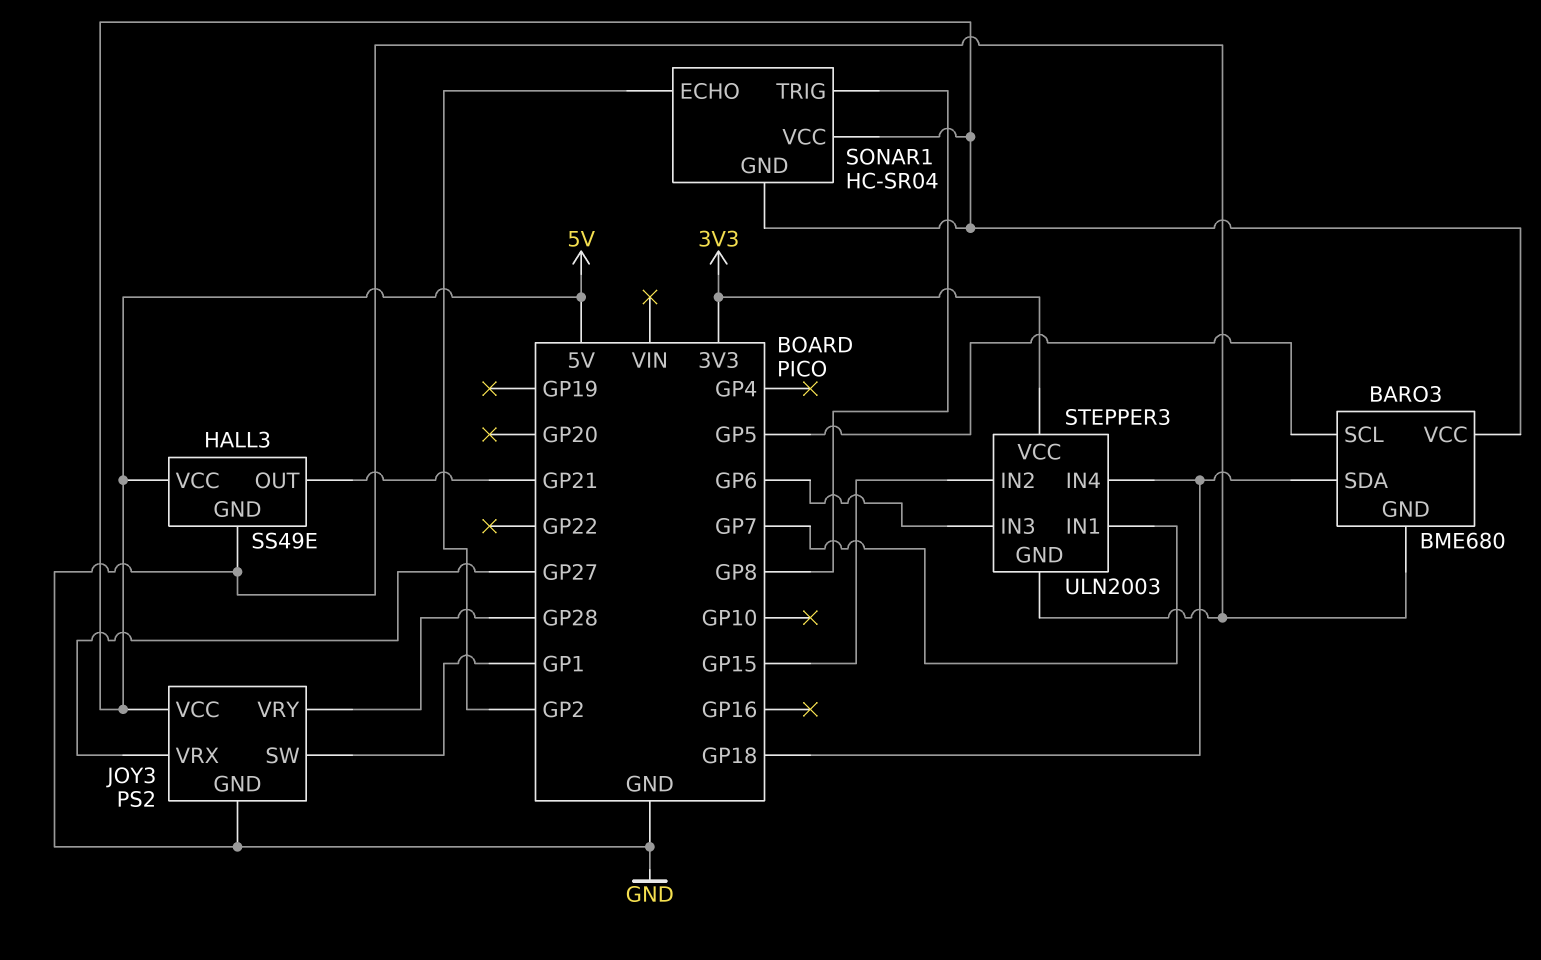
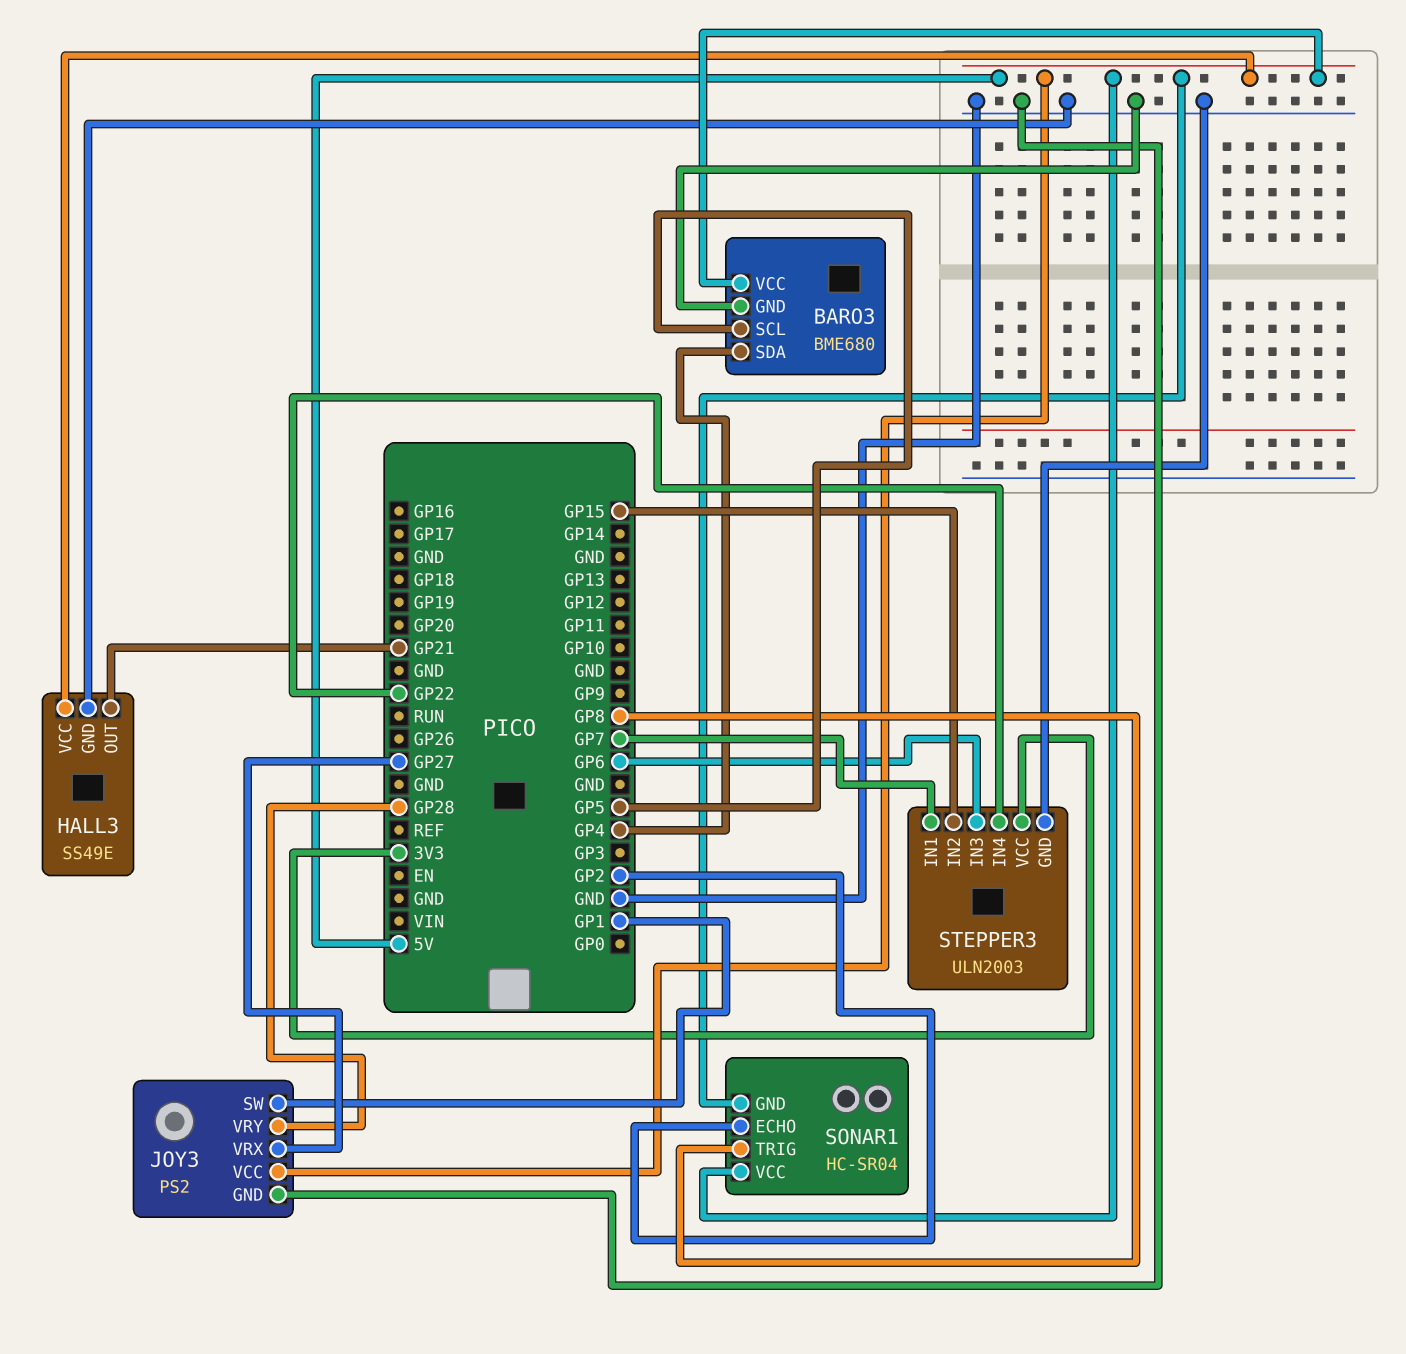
BARO3 pin SDA: GP18 -> GP4
STEPPER3 pin IN4: GP18 -> GP22

